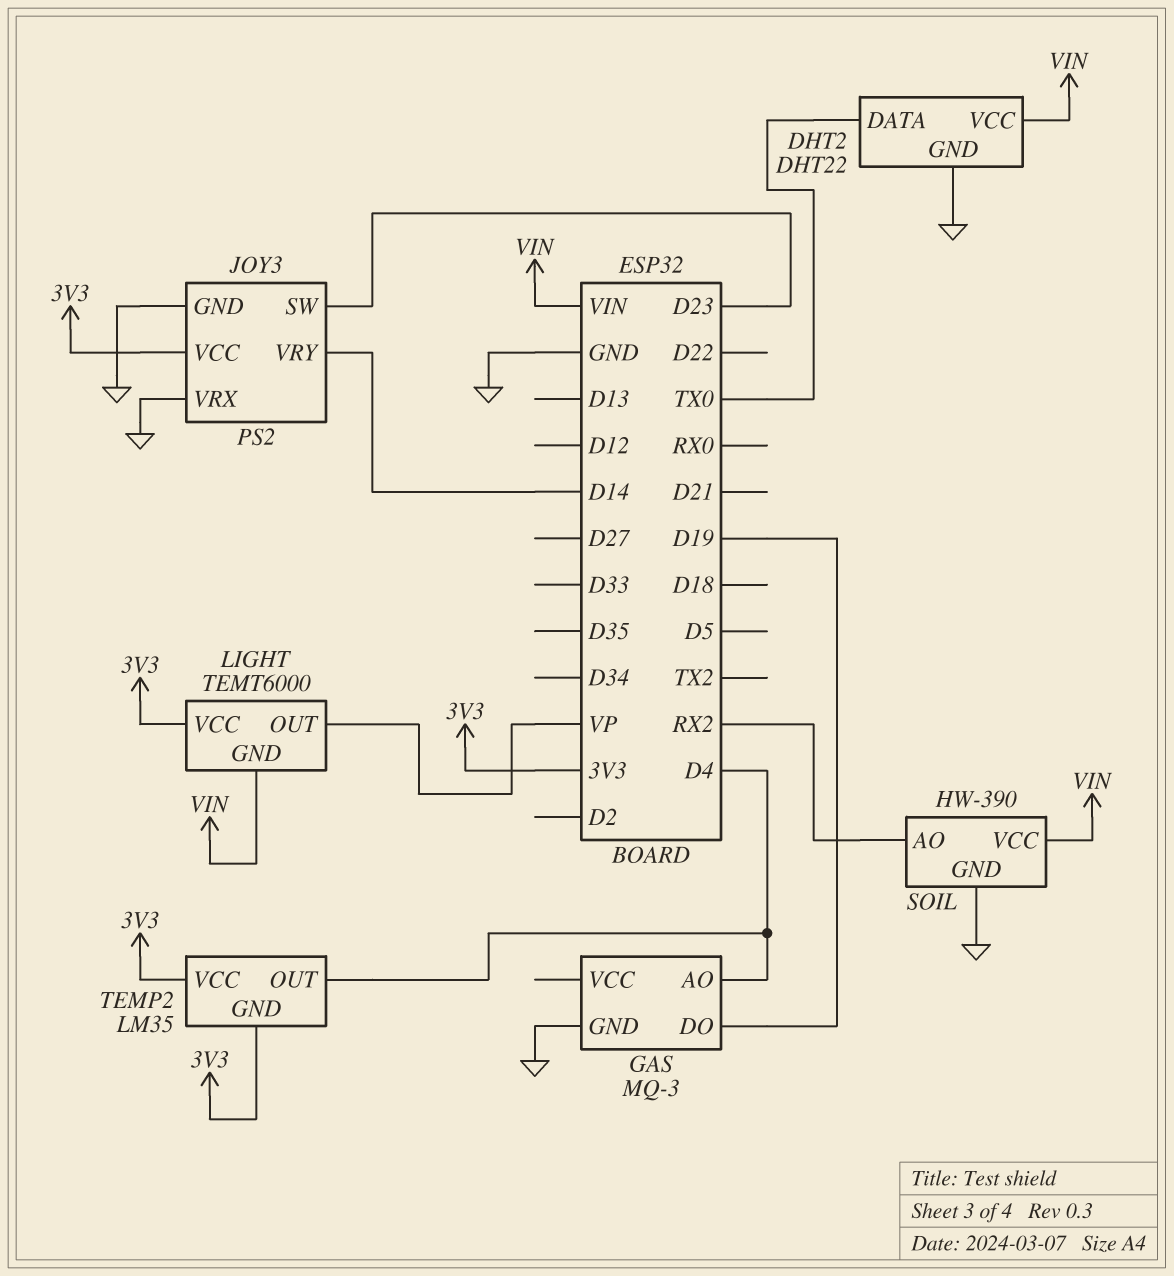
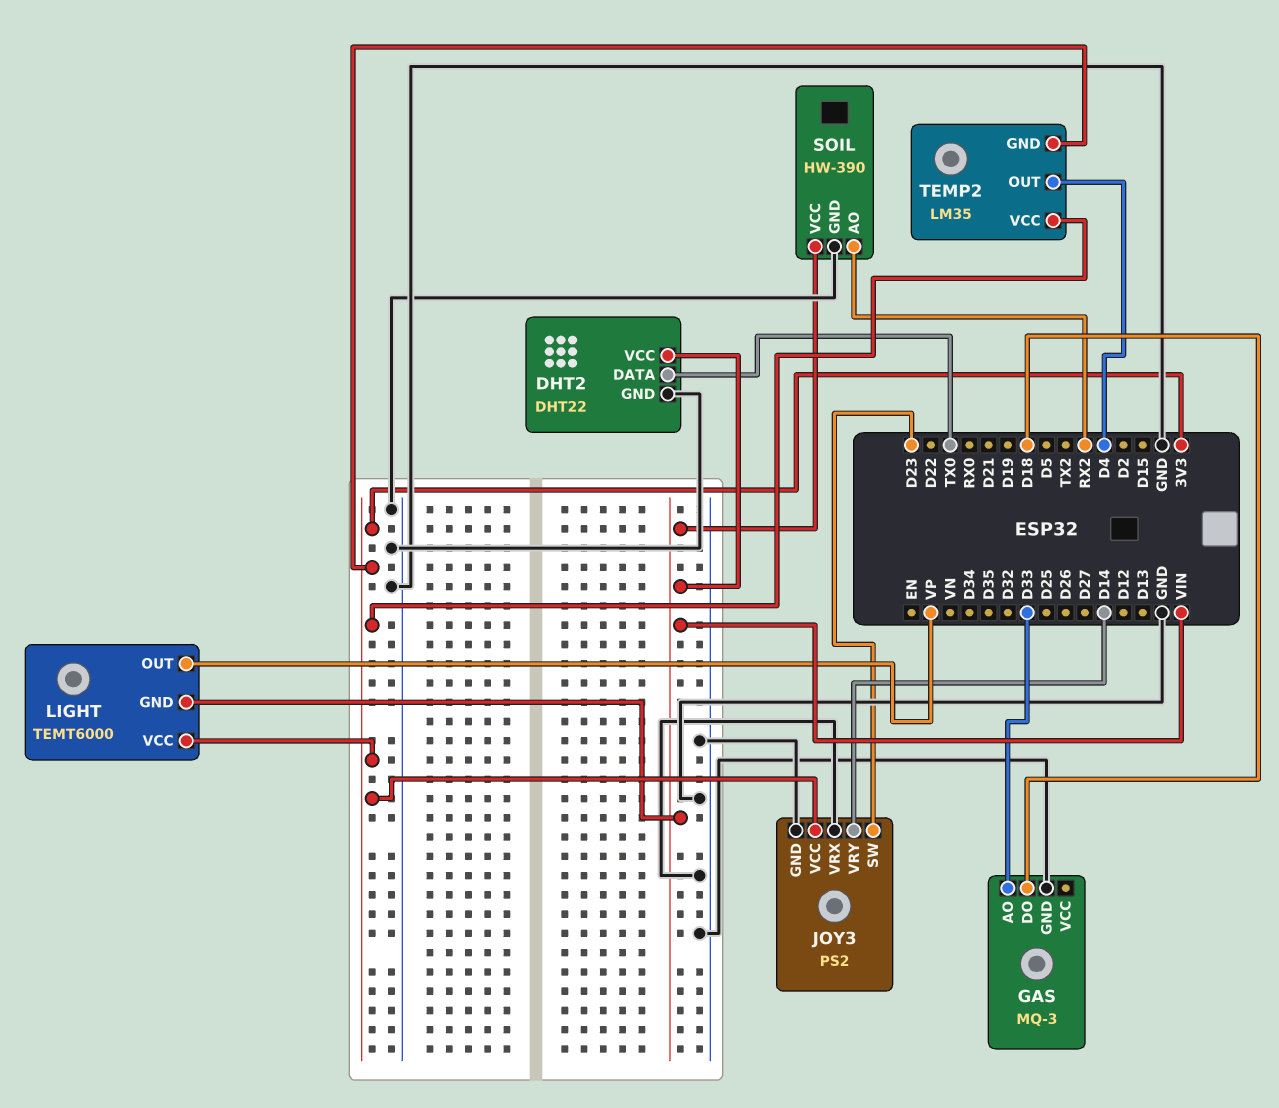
GAS pin AO: D4 -> D33
GAS pin DO: D19 -> D18

